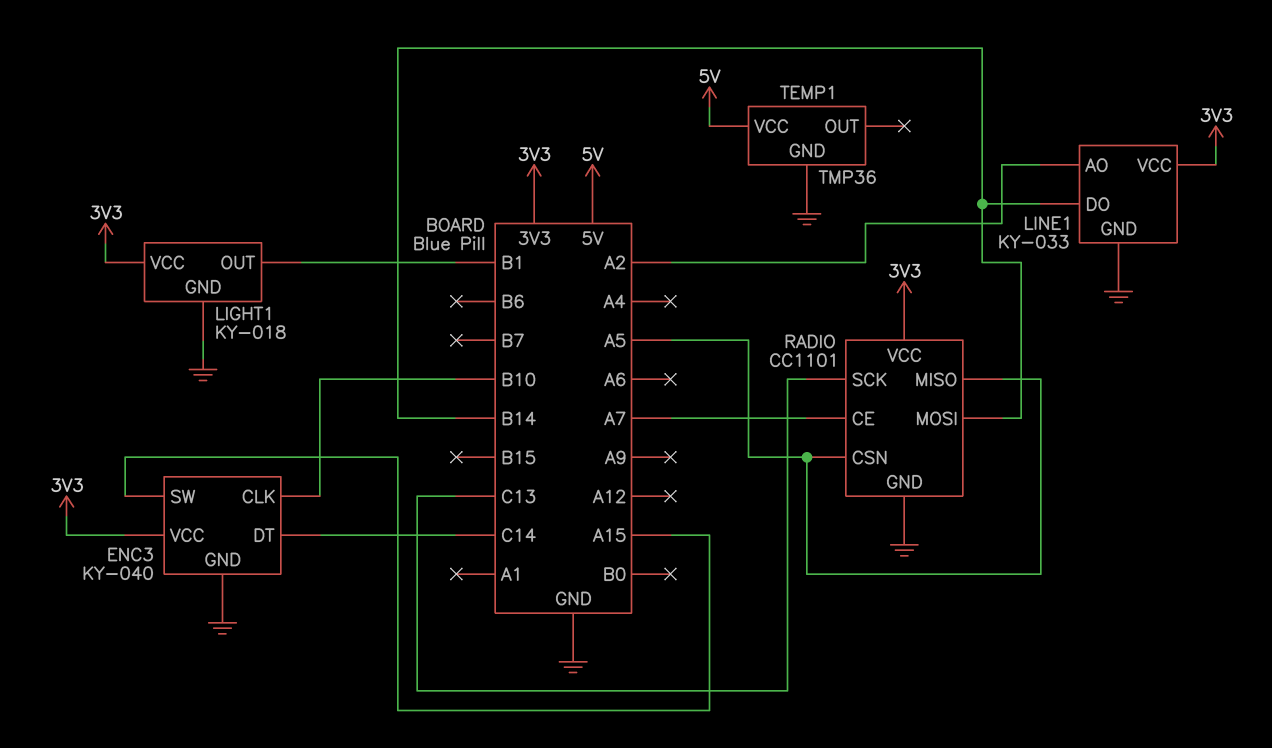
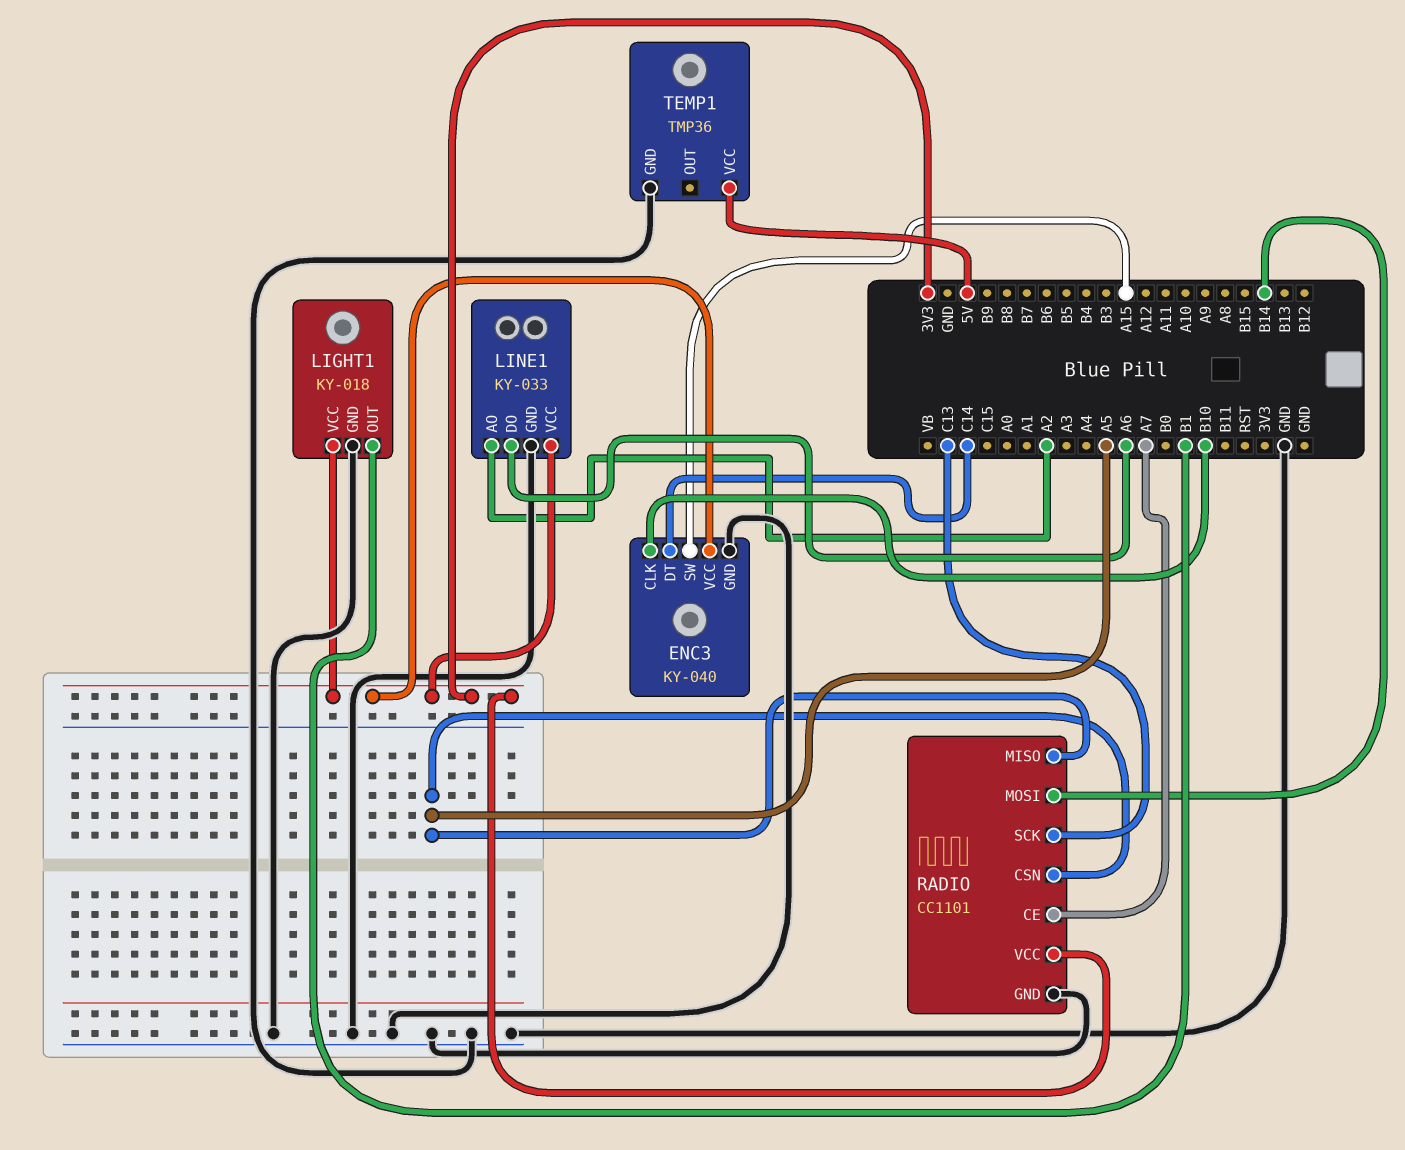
LINE1 pin DO: B14 -> A6

